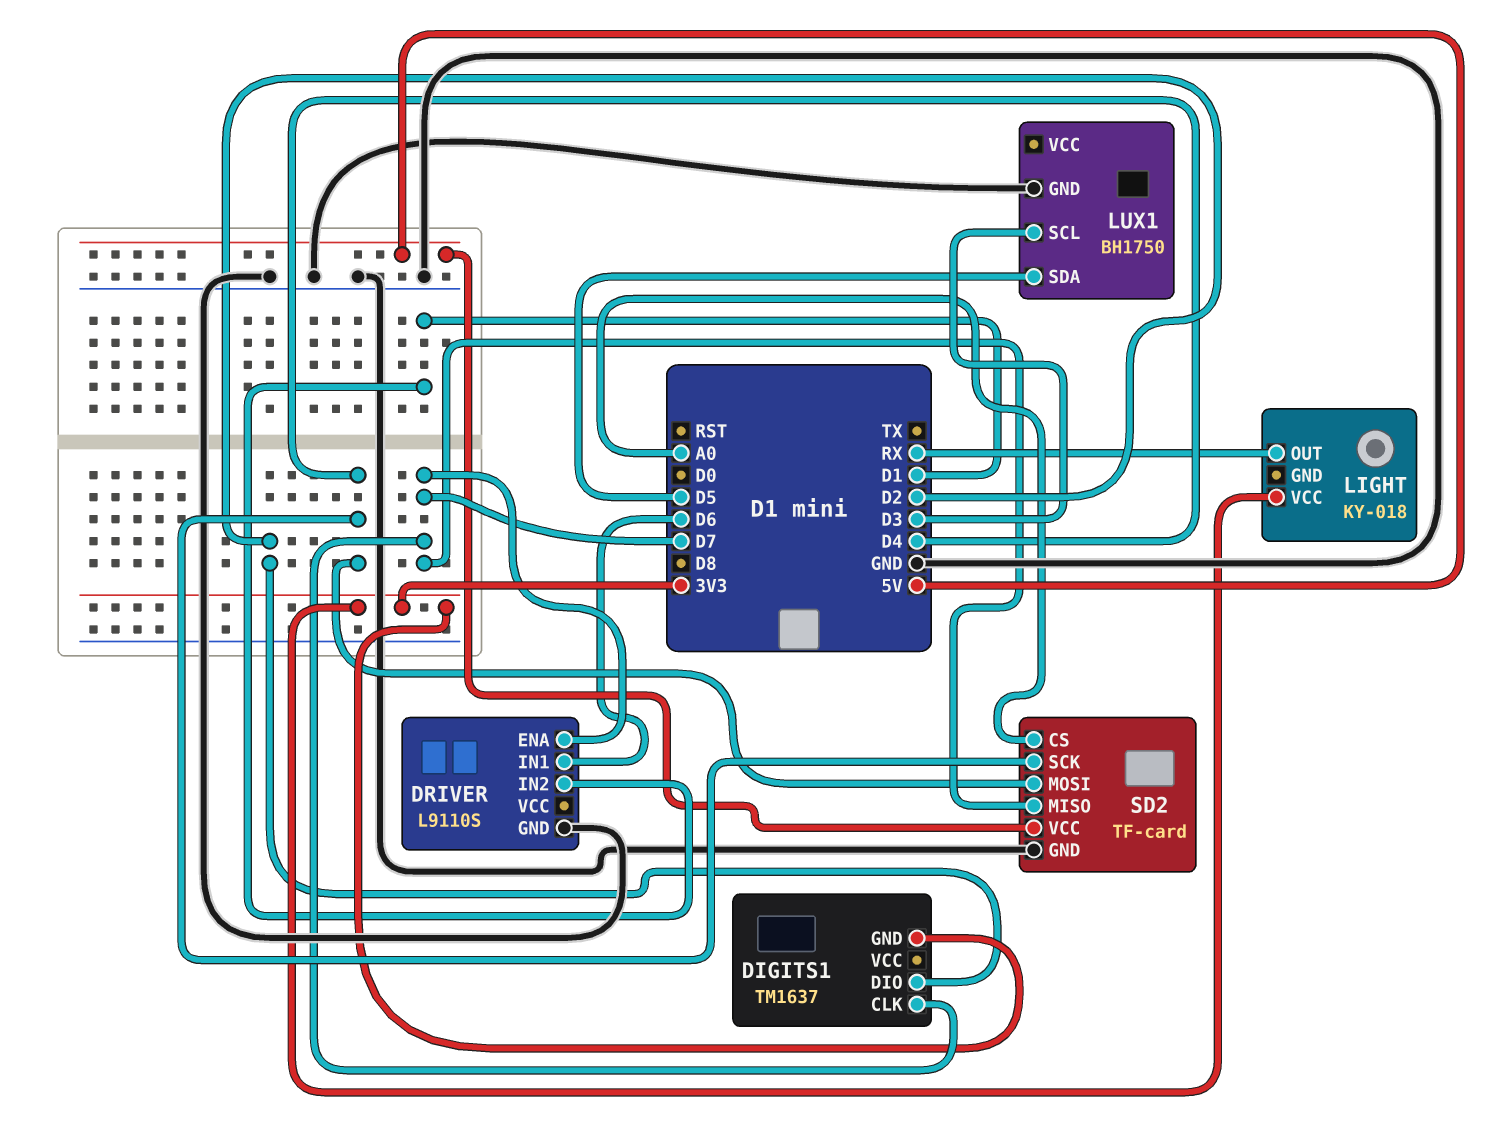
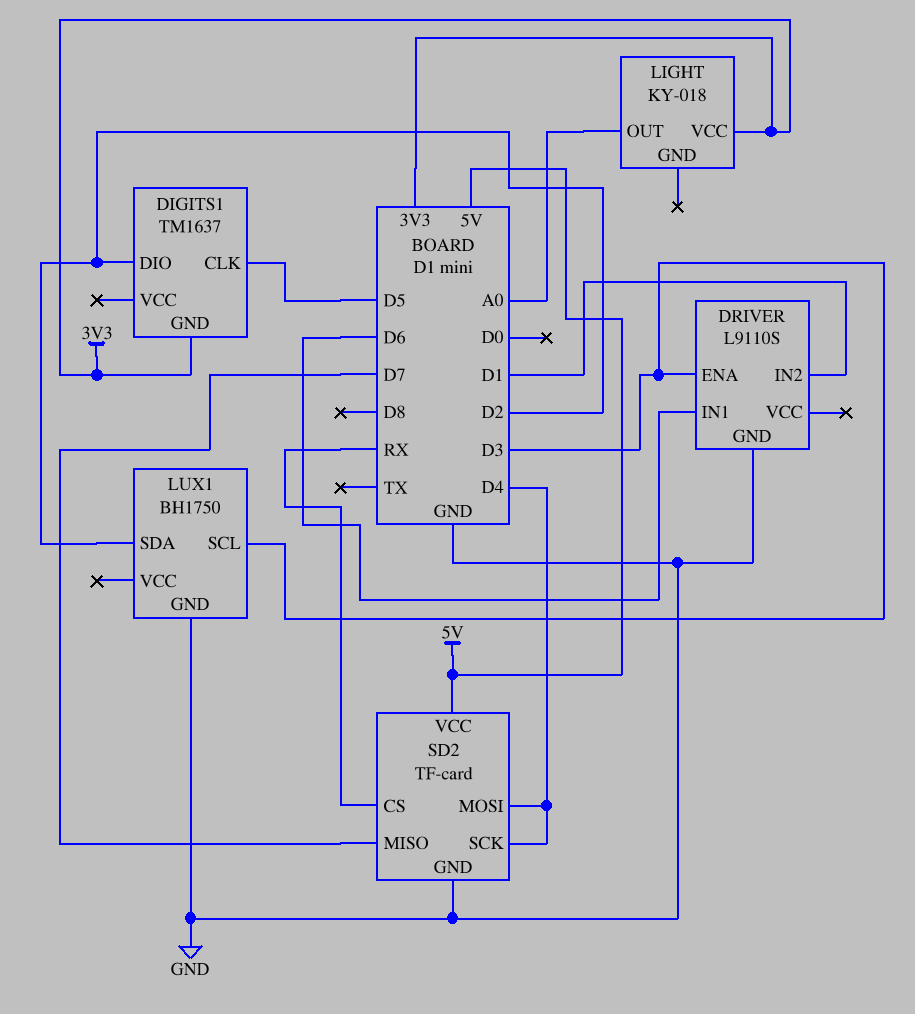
DIGITS1 pin CLK: D7 -> D5
DRIVER pin ENA: D7 -> D3
LIGHT pin OUT: RX -> A0
LUX1 pin SDA: D5 -> D2
SD2 pin CS: A0 -> RX

